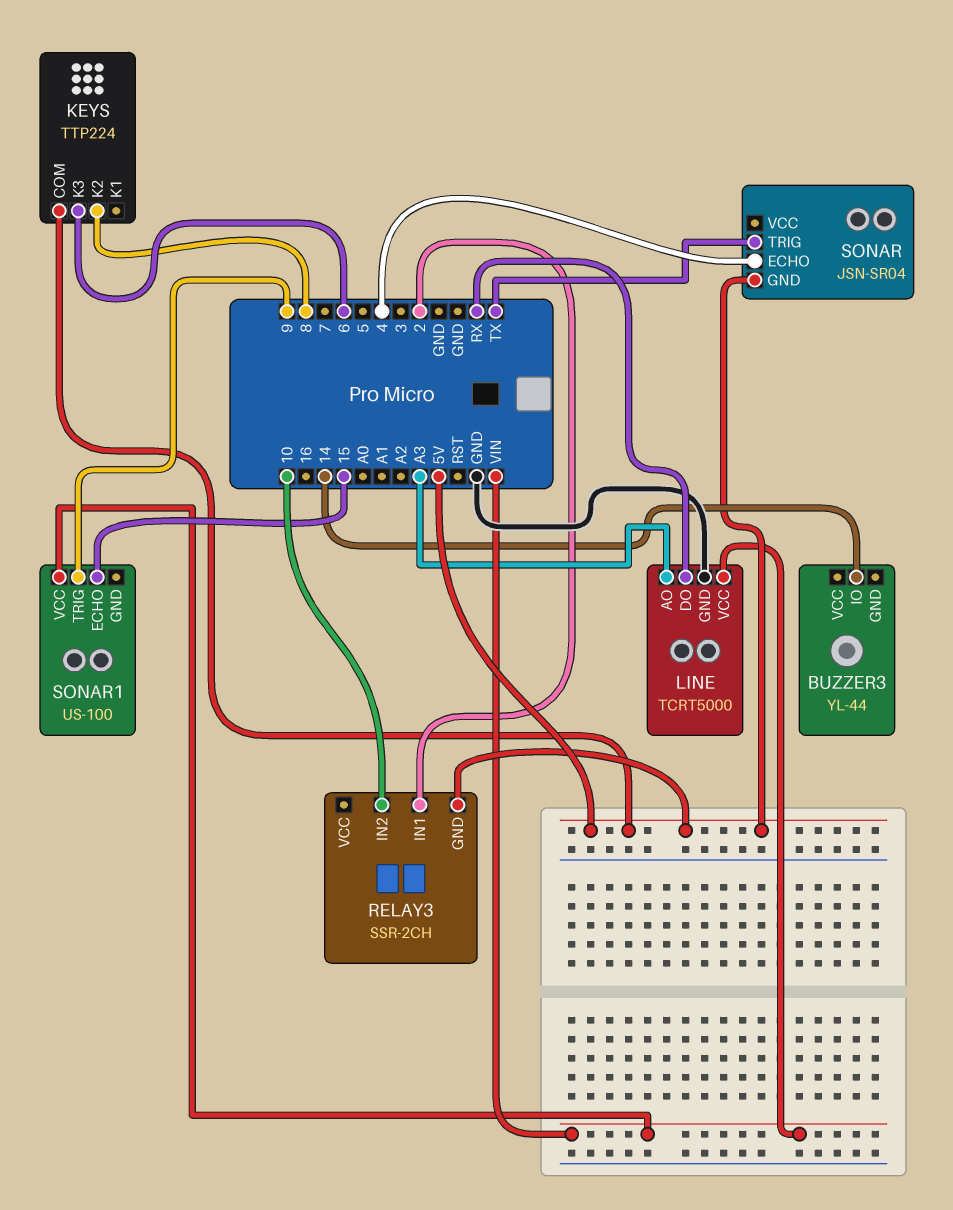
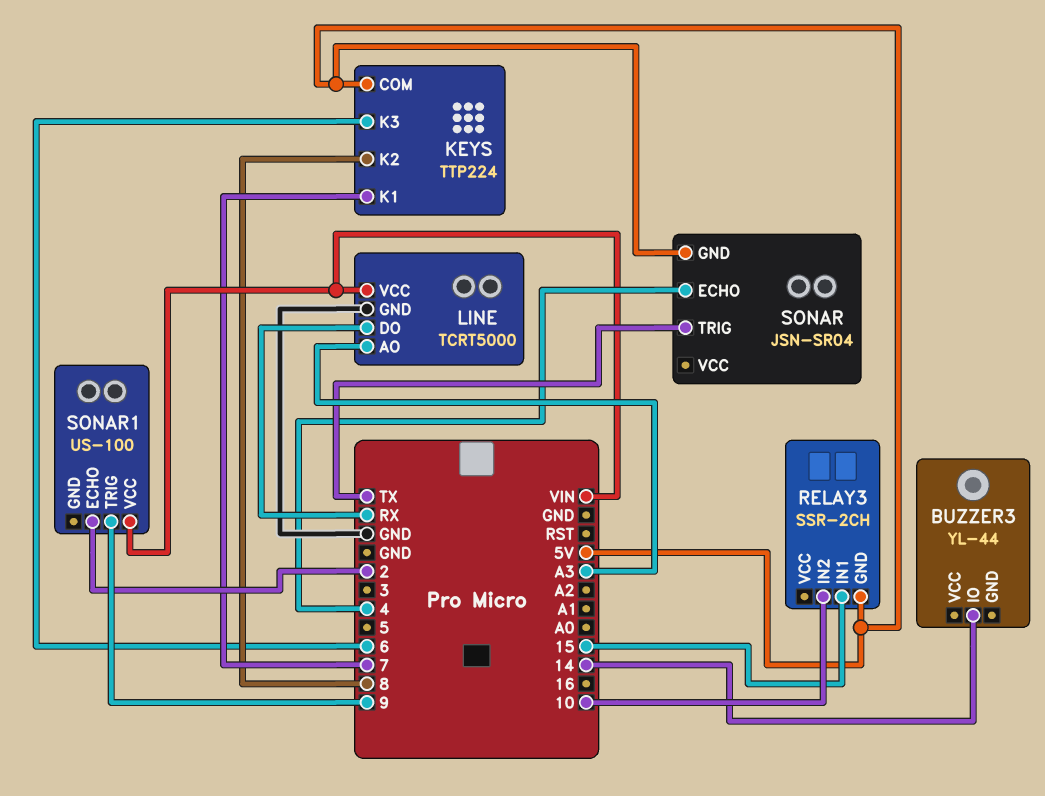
KEYS pin K1: none -> 7
RELAY3 pin IN1: 2 -> 15
SONAR1 pin ECHO: 15 -> 2

